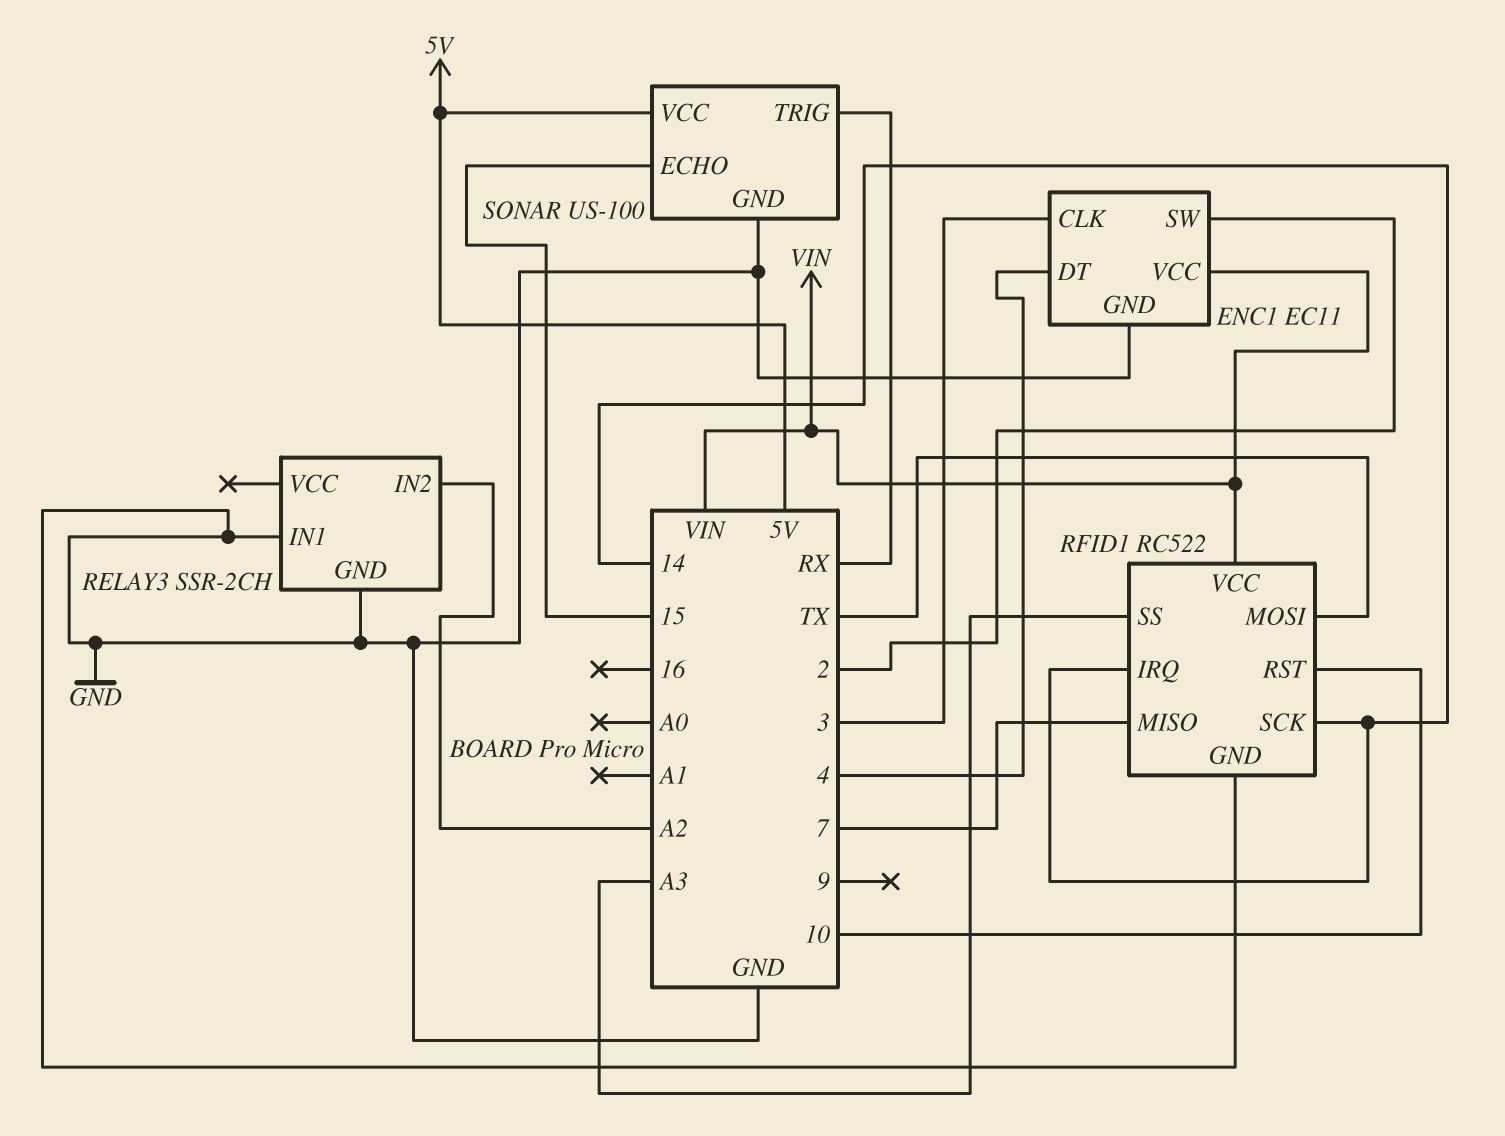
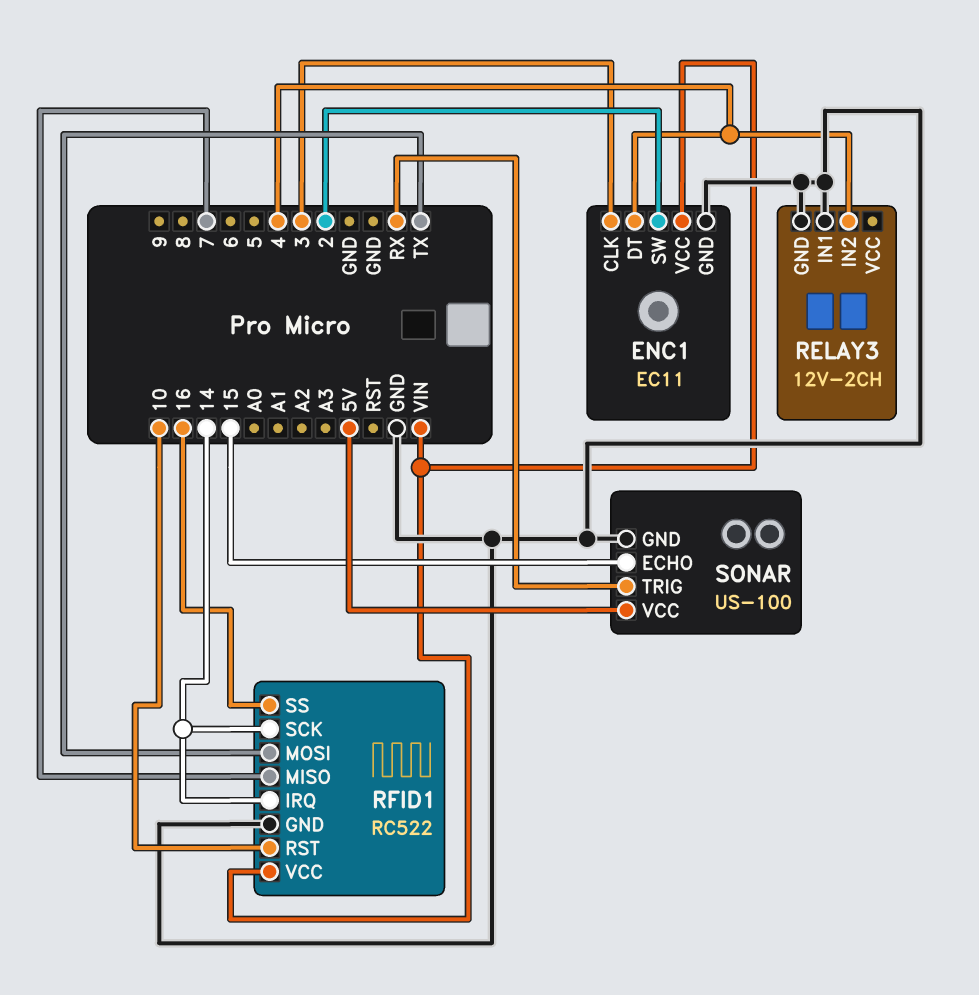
RELAY3: SSR-2CH -> 12V-2CH
RELAY3 pin IN2: A2 -> 4
RFID1 pin SS: A3 -> 16

